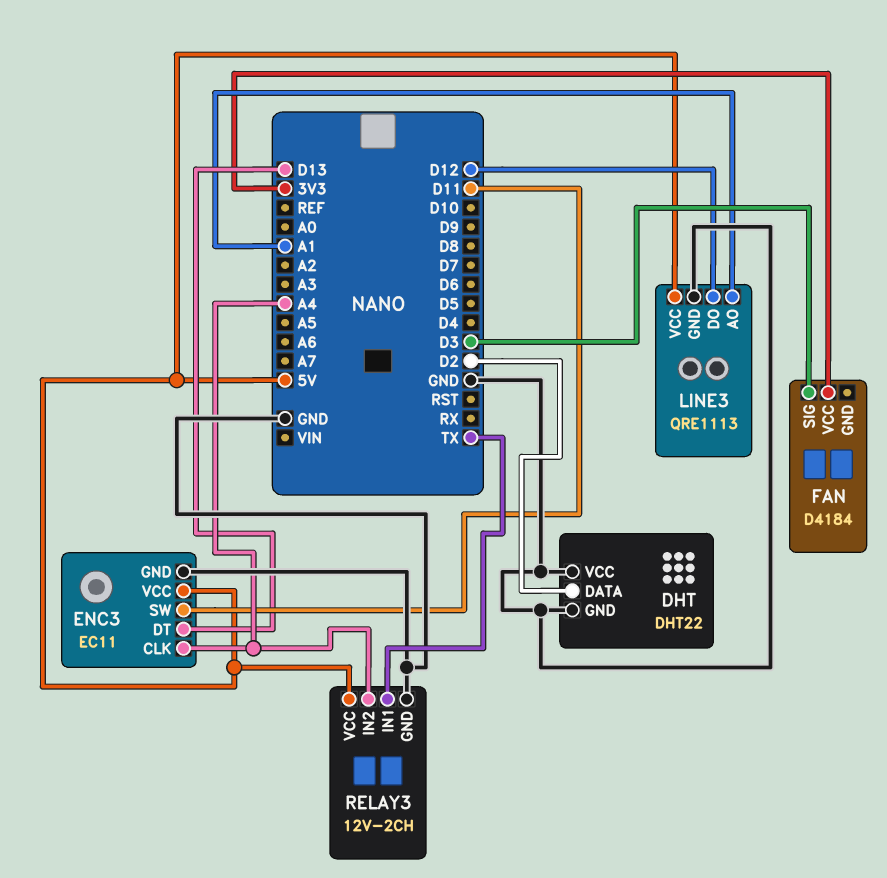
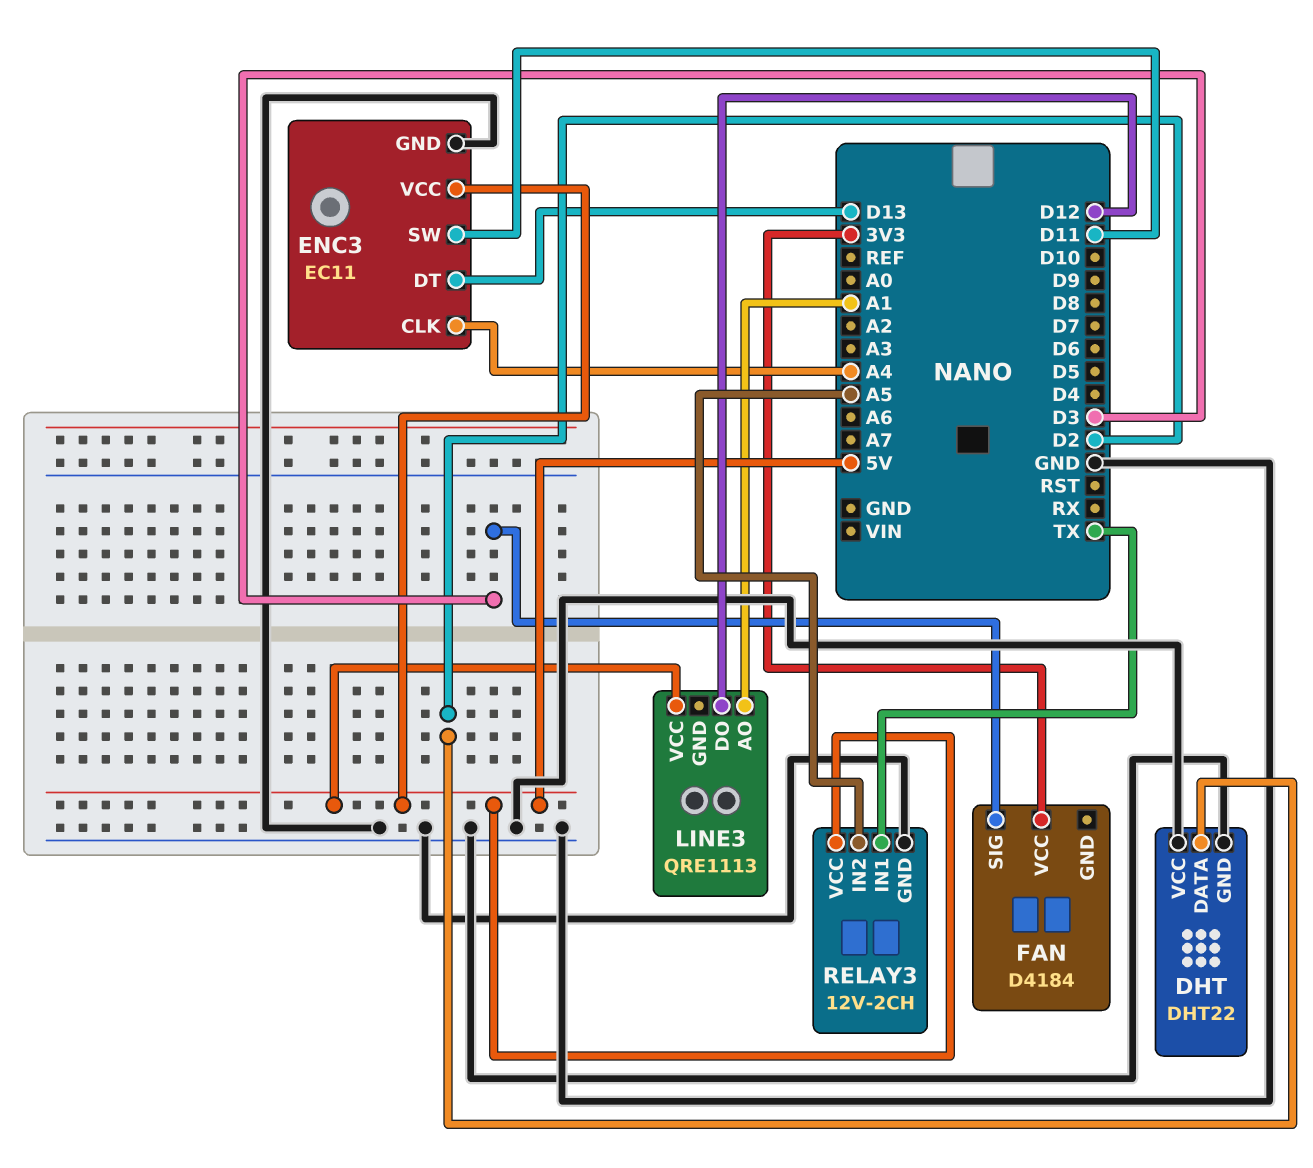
LINE3 pin GND: GND -> none
RELAY3 pin IN2: A4 -> A5

